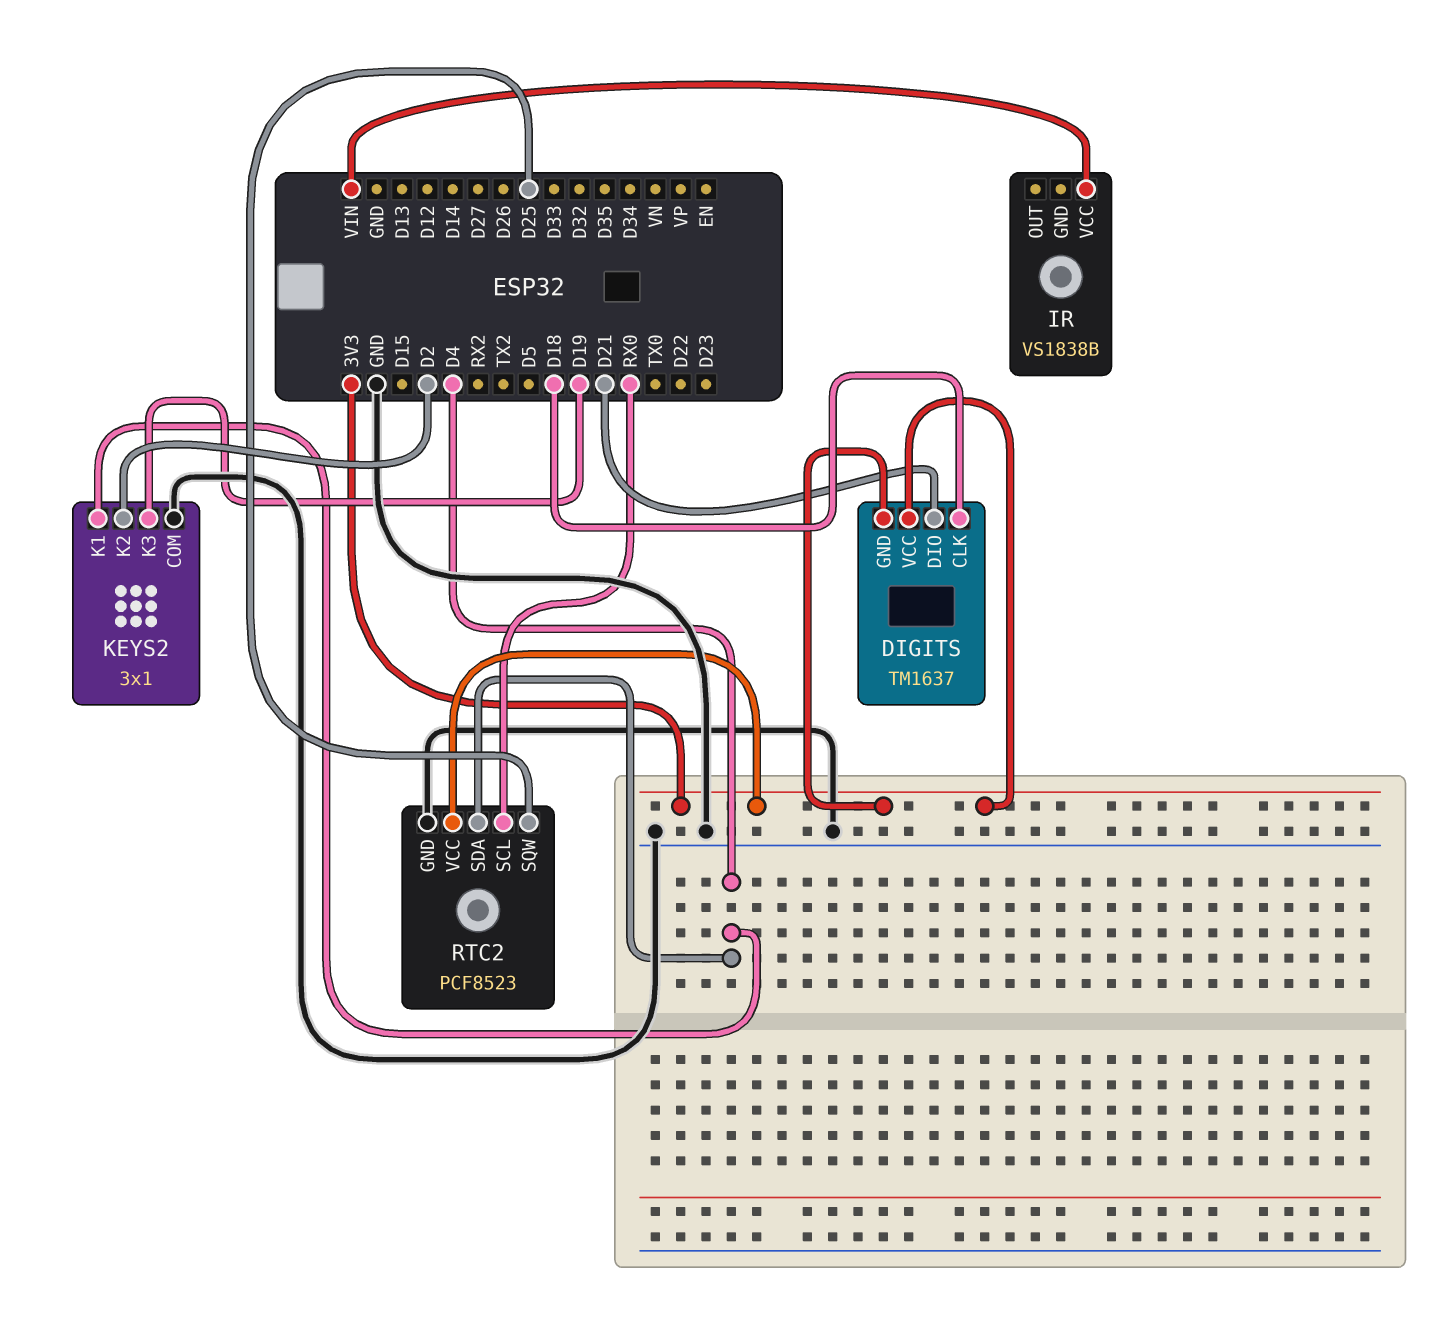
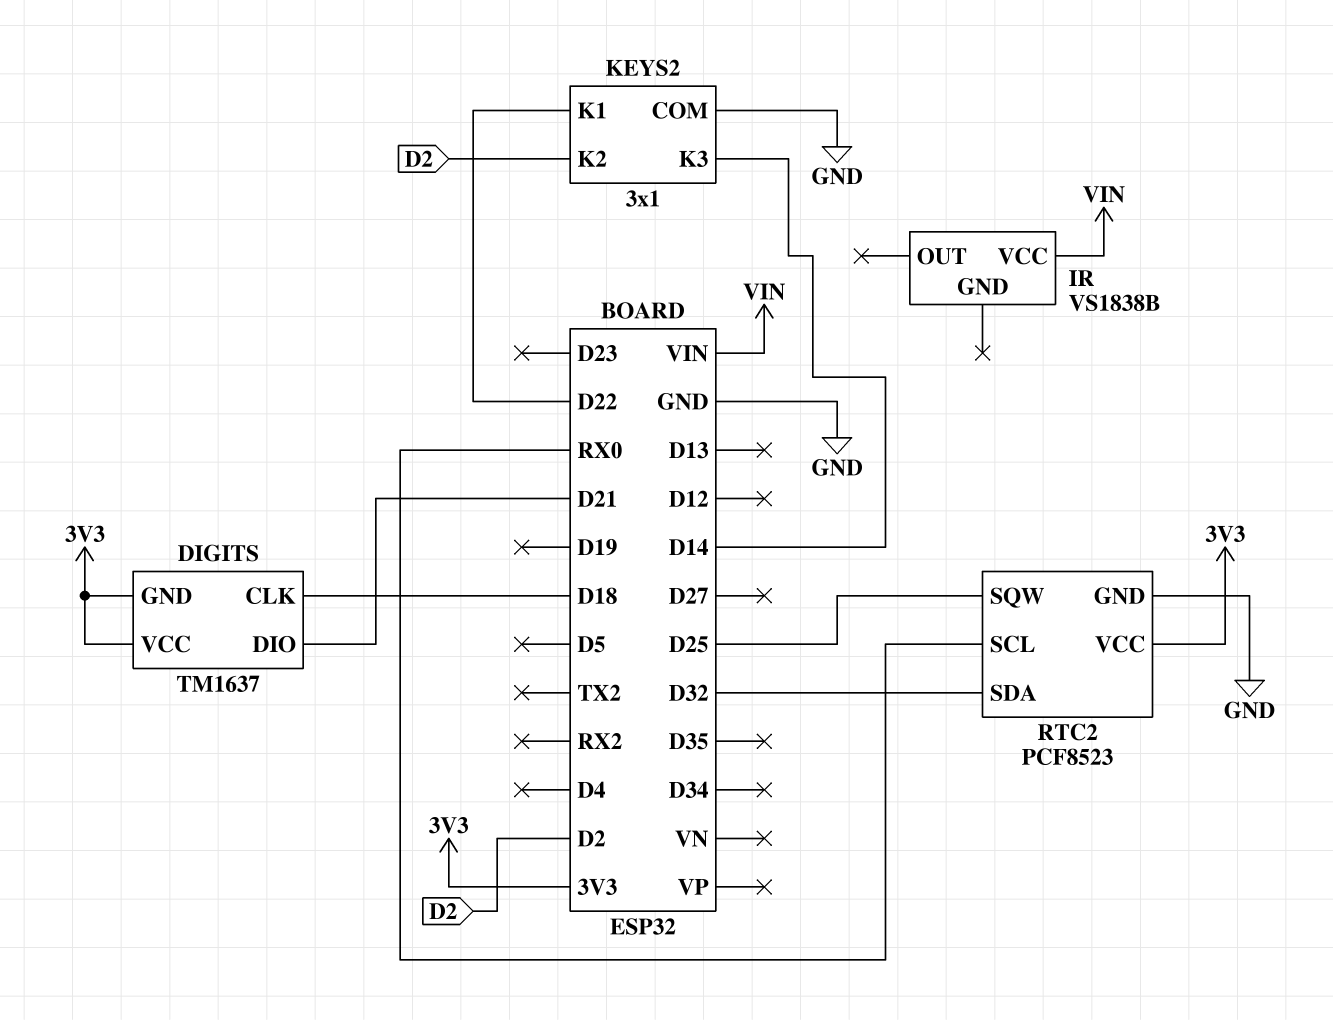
KEYS2 pin K1: D4 -> D22
KEYS2 pin K3: D19 -> D14
RTC2 pin SDA: D4 -> D32

